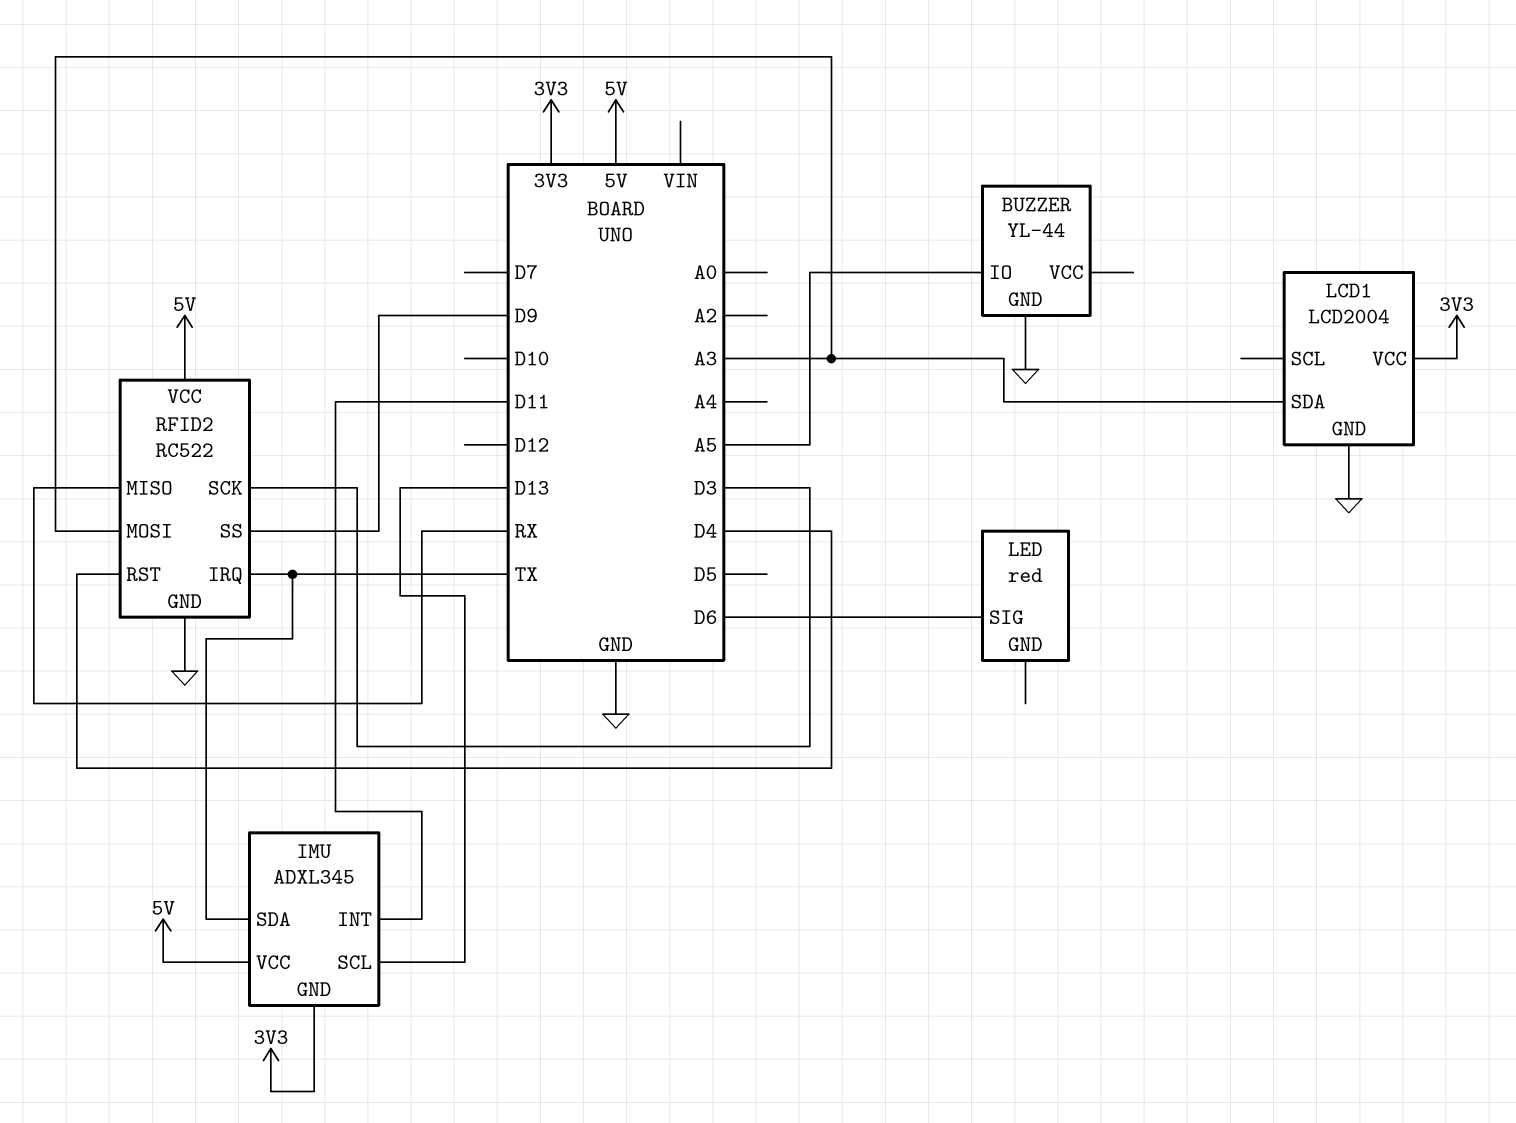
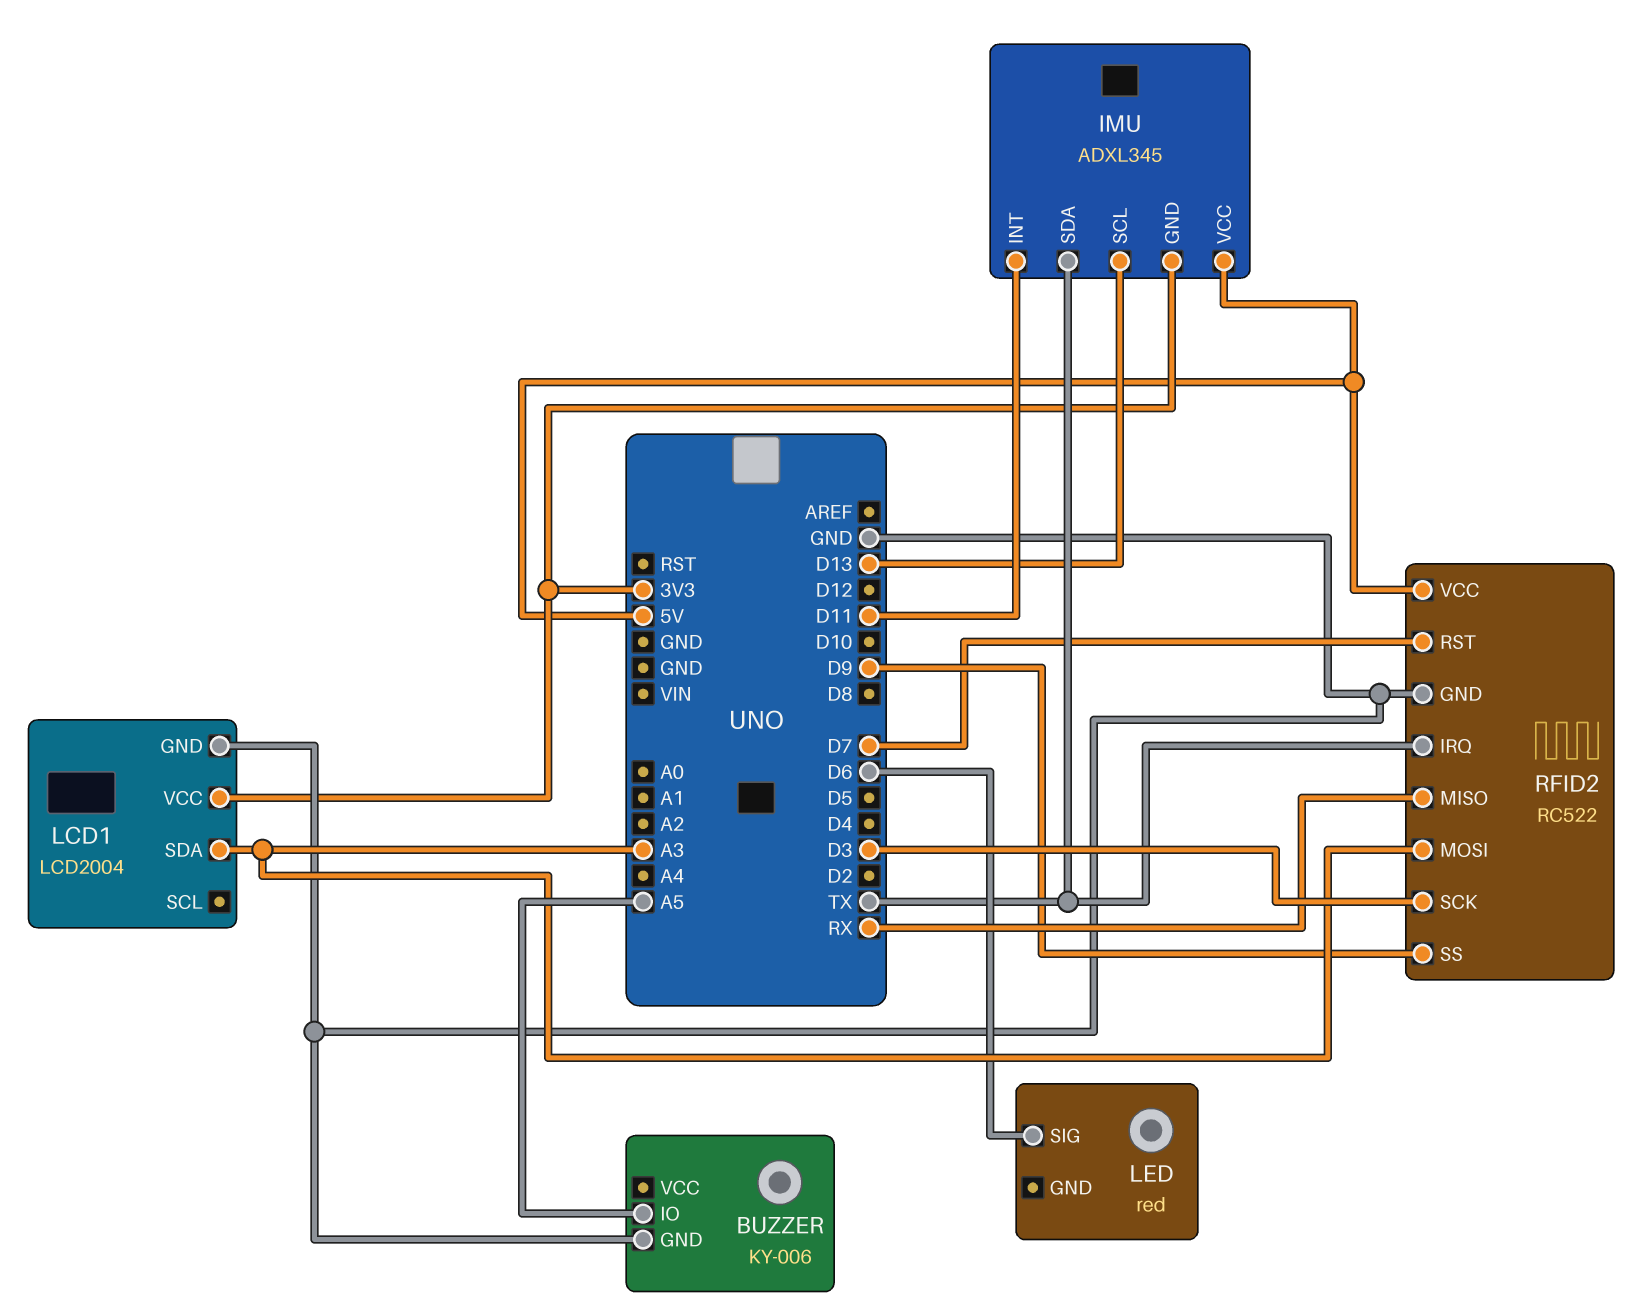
BUZZER: YL-44 -> KY-006
RFID2 pin RST: D4 -> D7

